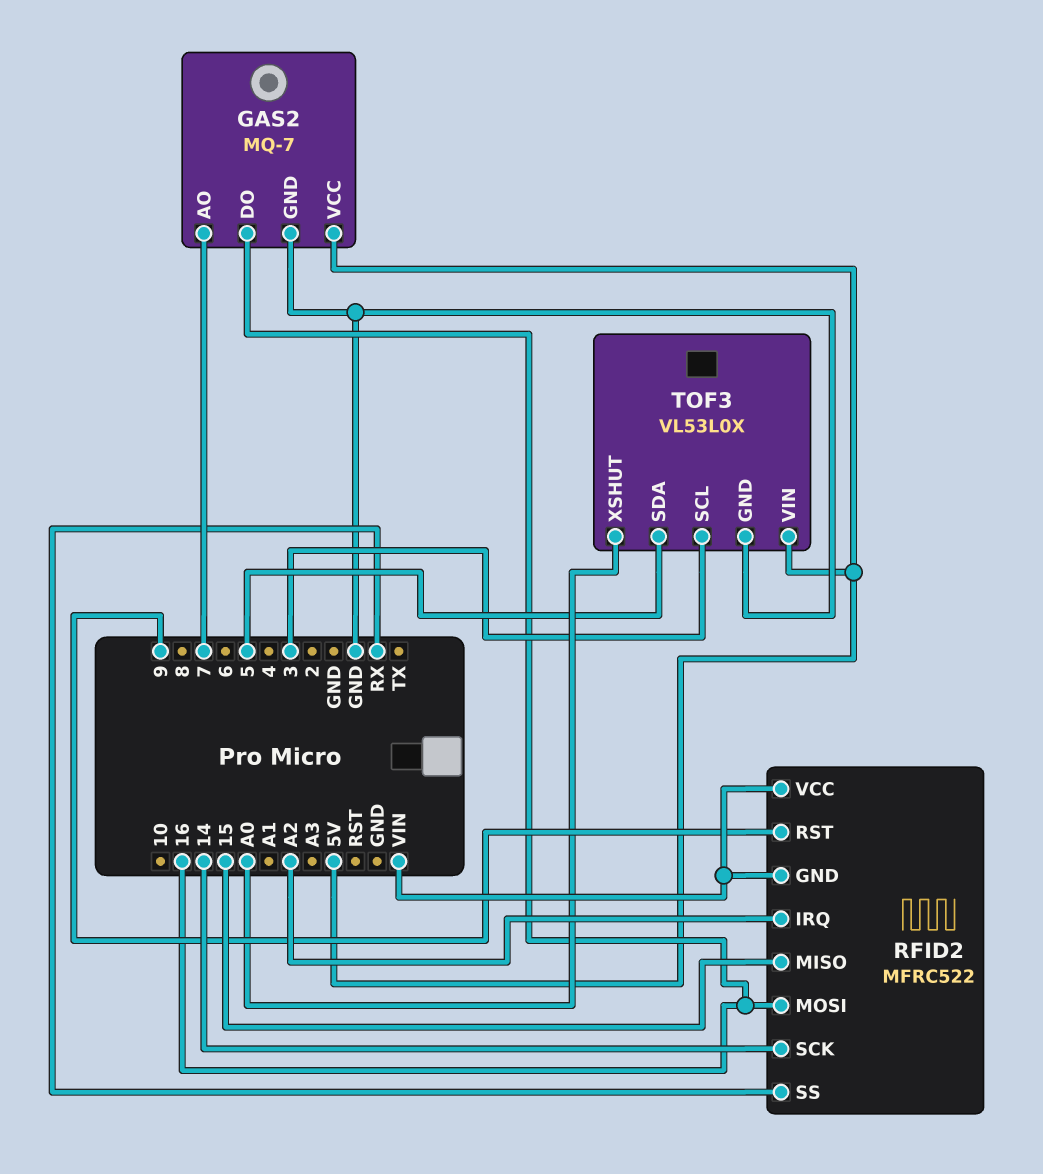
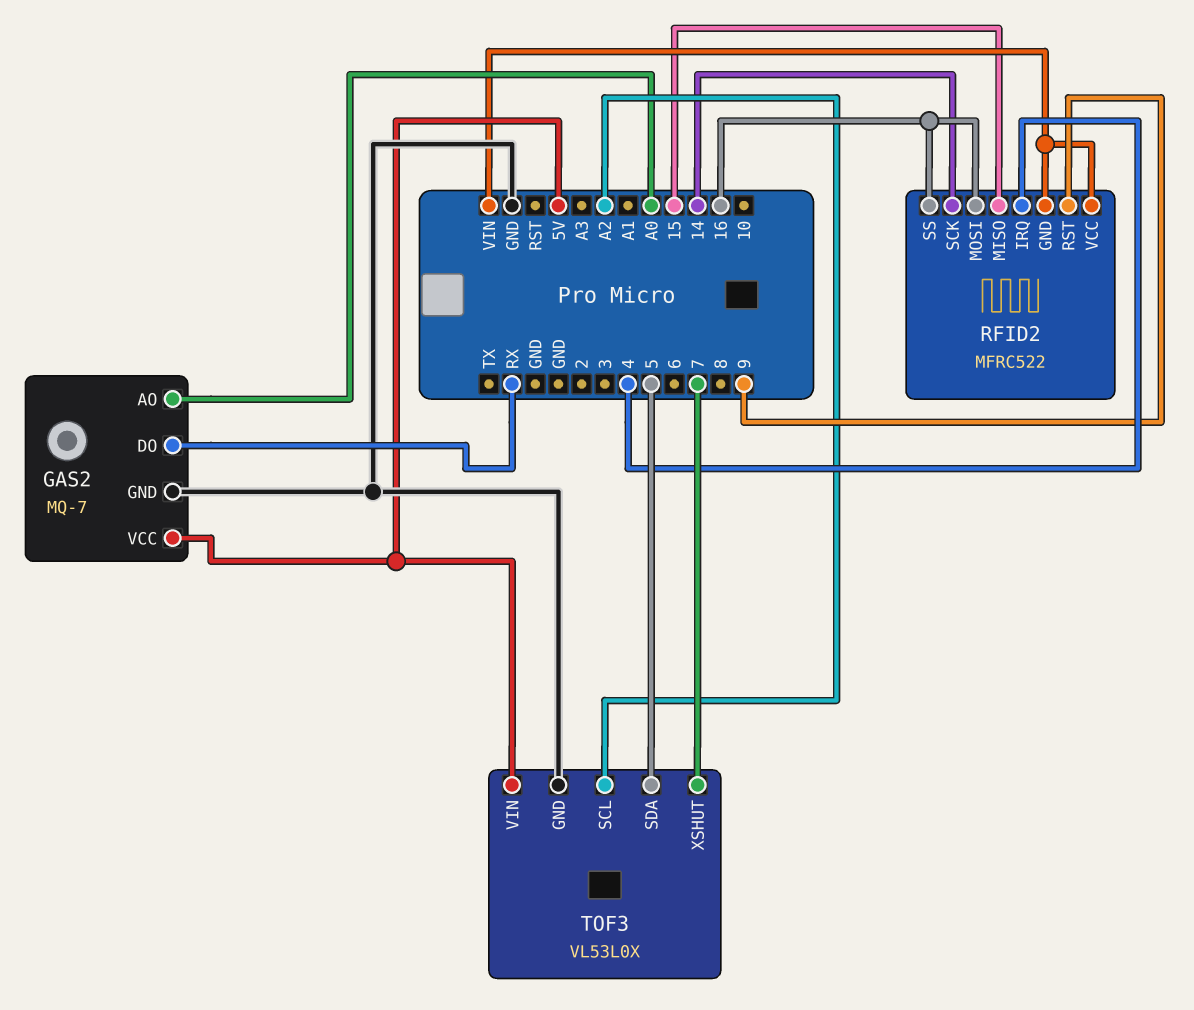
GAS2 pin AO: 7 -> A0
GAS2 pin DO: 16 -> RX
RFID2 pin IRQ: A2 -> 4
RFID2 pin SS: RX -> 16
TOF3 pin SCL: 3 -> A2
TOF3 pin XSHUT: A0 -> 7

